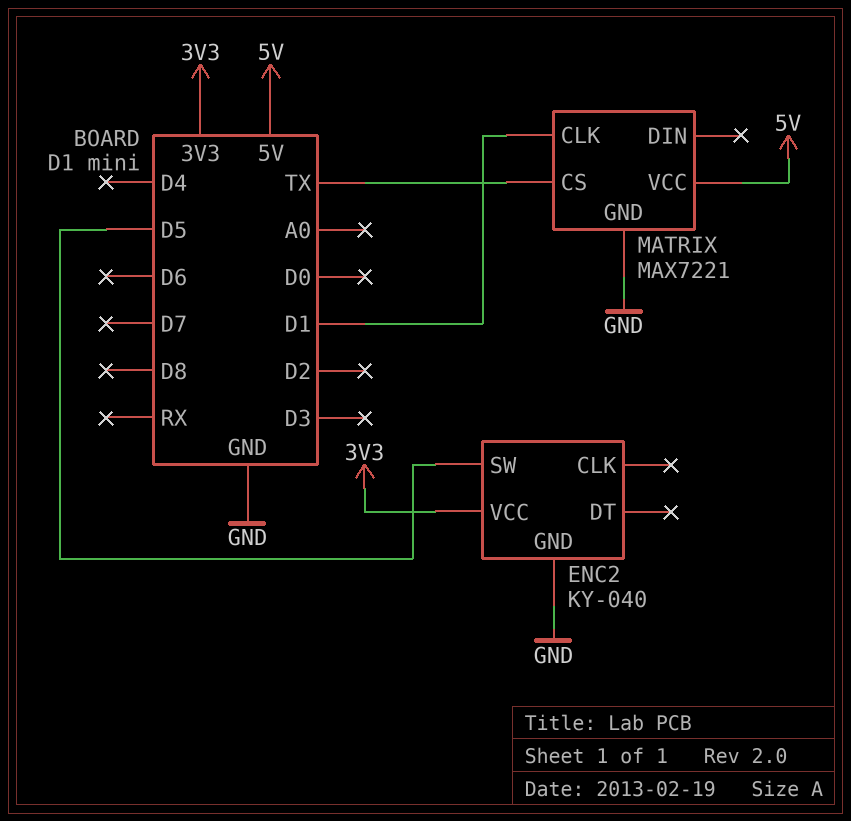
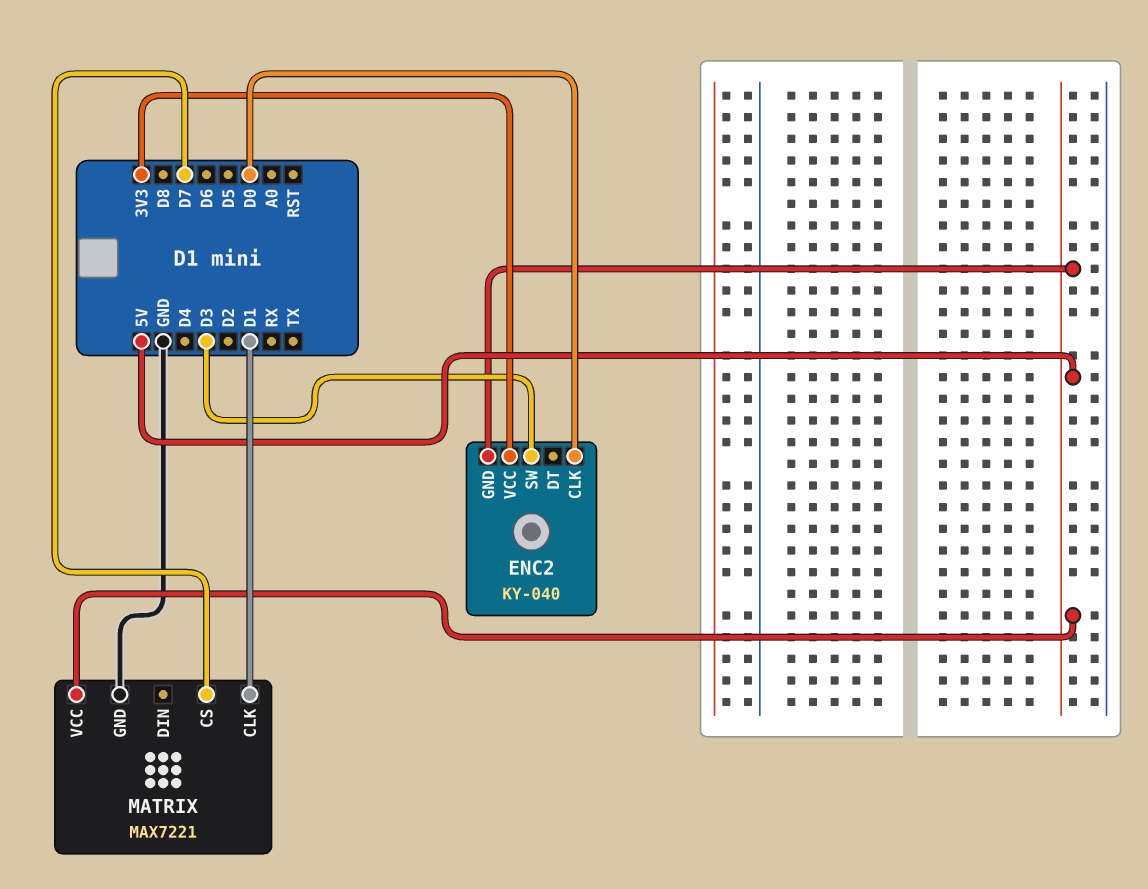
ENC2 pin CLK: none -> D0
ENC2 pin GND: GND -> 5V
ENC2 pin SW: D5 -> D3
MATRIX pin CS: TX -> D7

